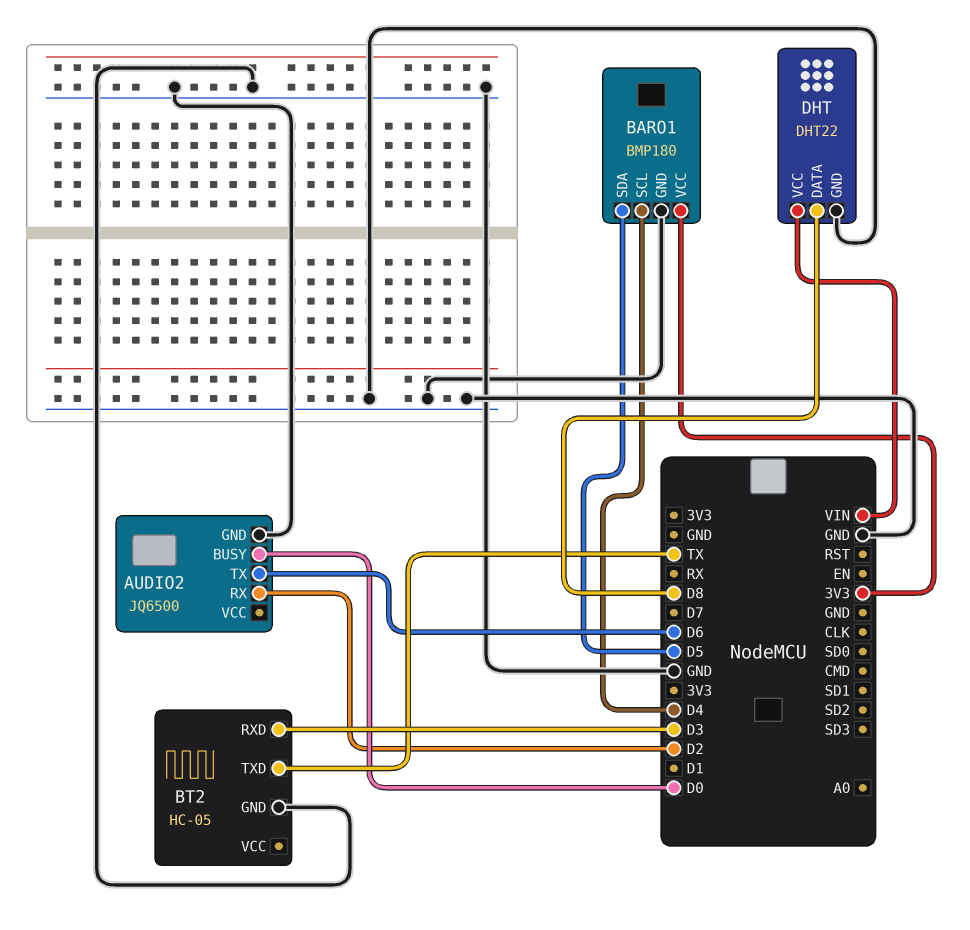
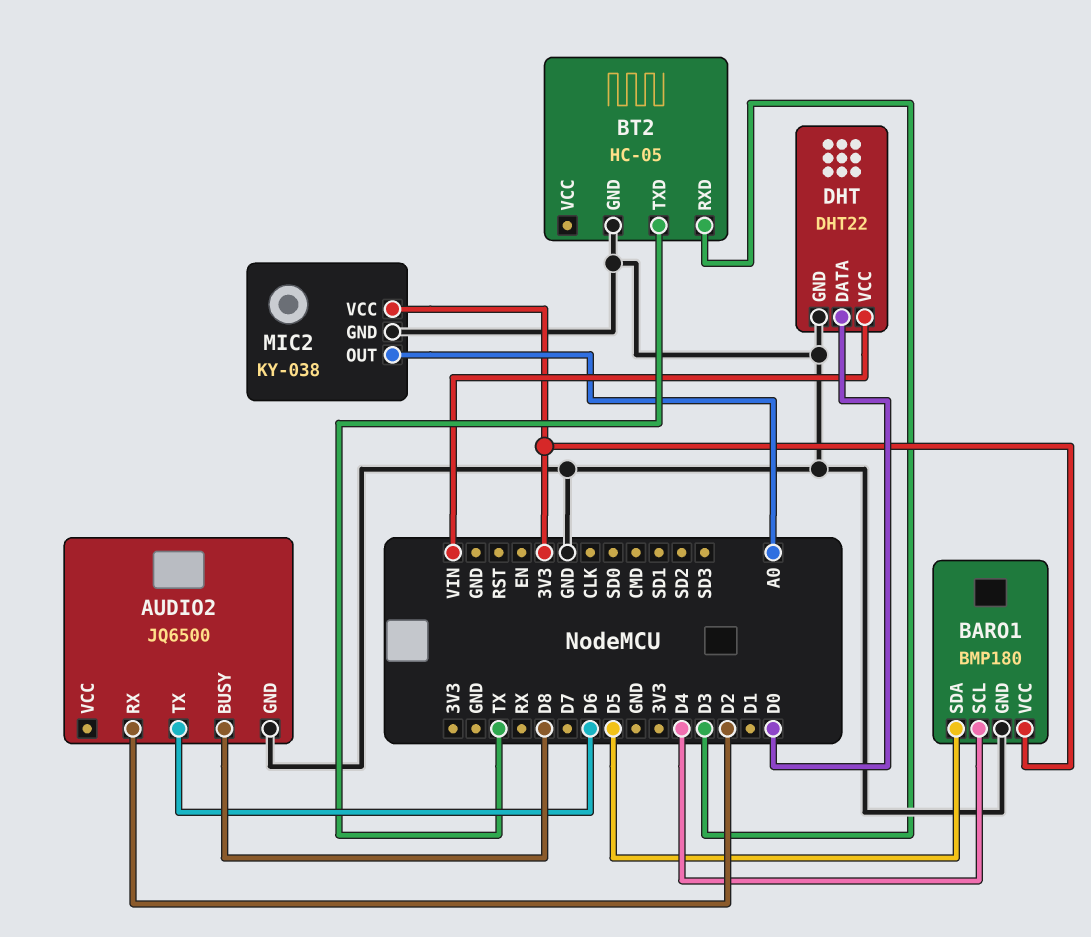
AUDIO2 pin BUSY: D0 -> D8
DHT pin DATA: D8 -> D0
MIC2: none -> KY-038
MIC2 pin GND: none -> GND
MIC2 pin OUT: none -> A0
MIC2 pin VCC: none -> 3V3

